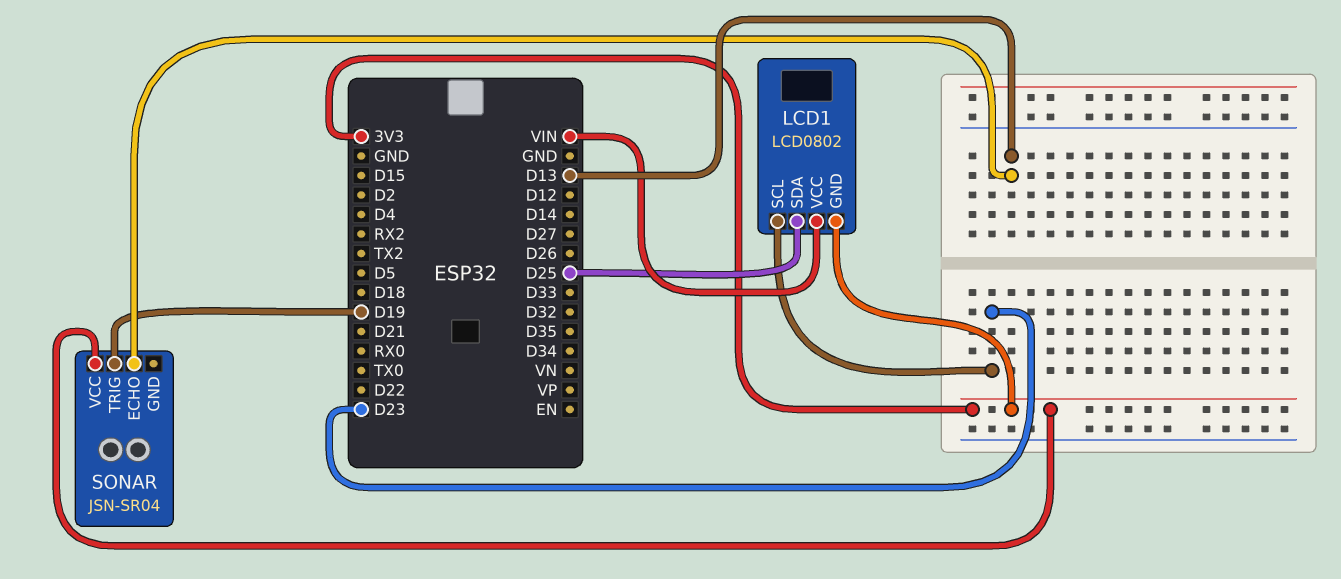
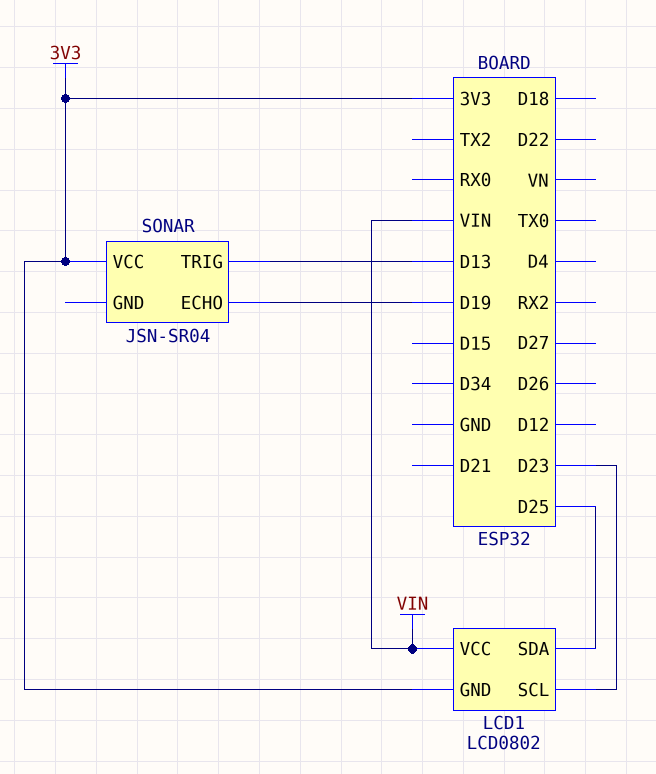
SONAR pin ECHO: D13 -> D19
SONAR pin TRIG: D19 -> D13

